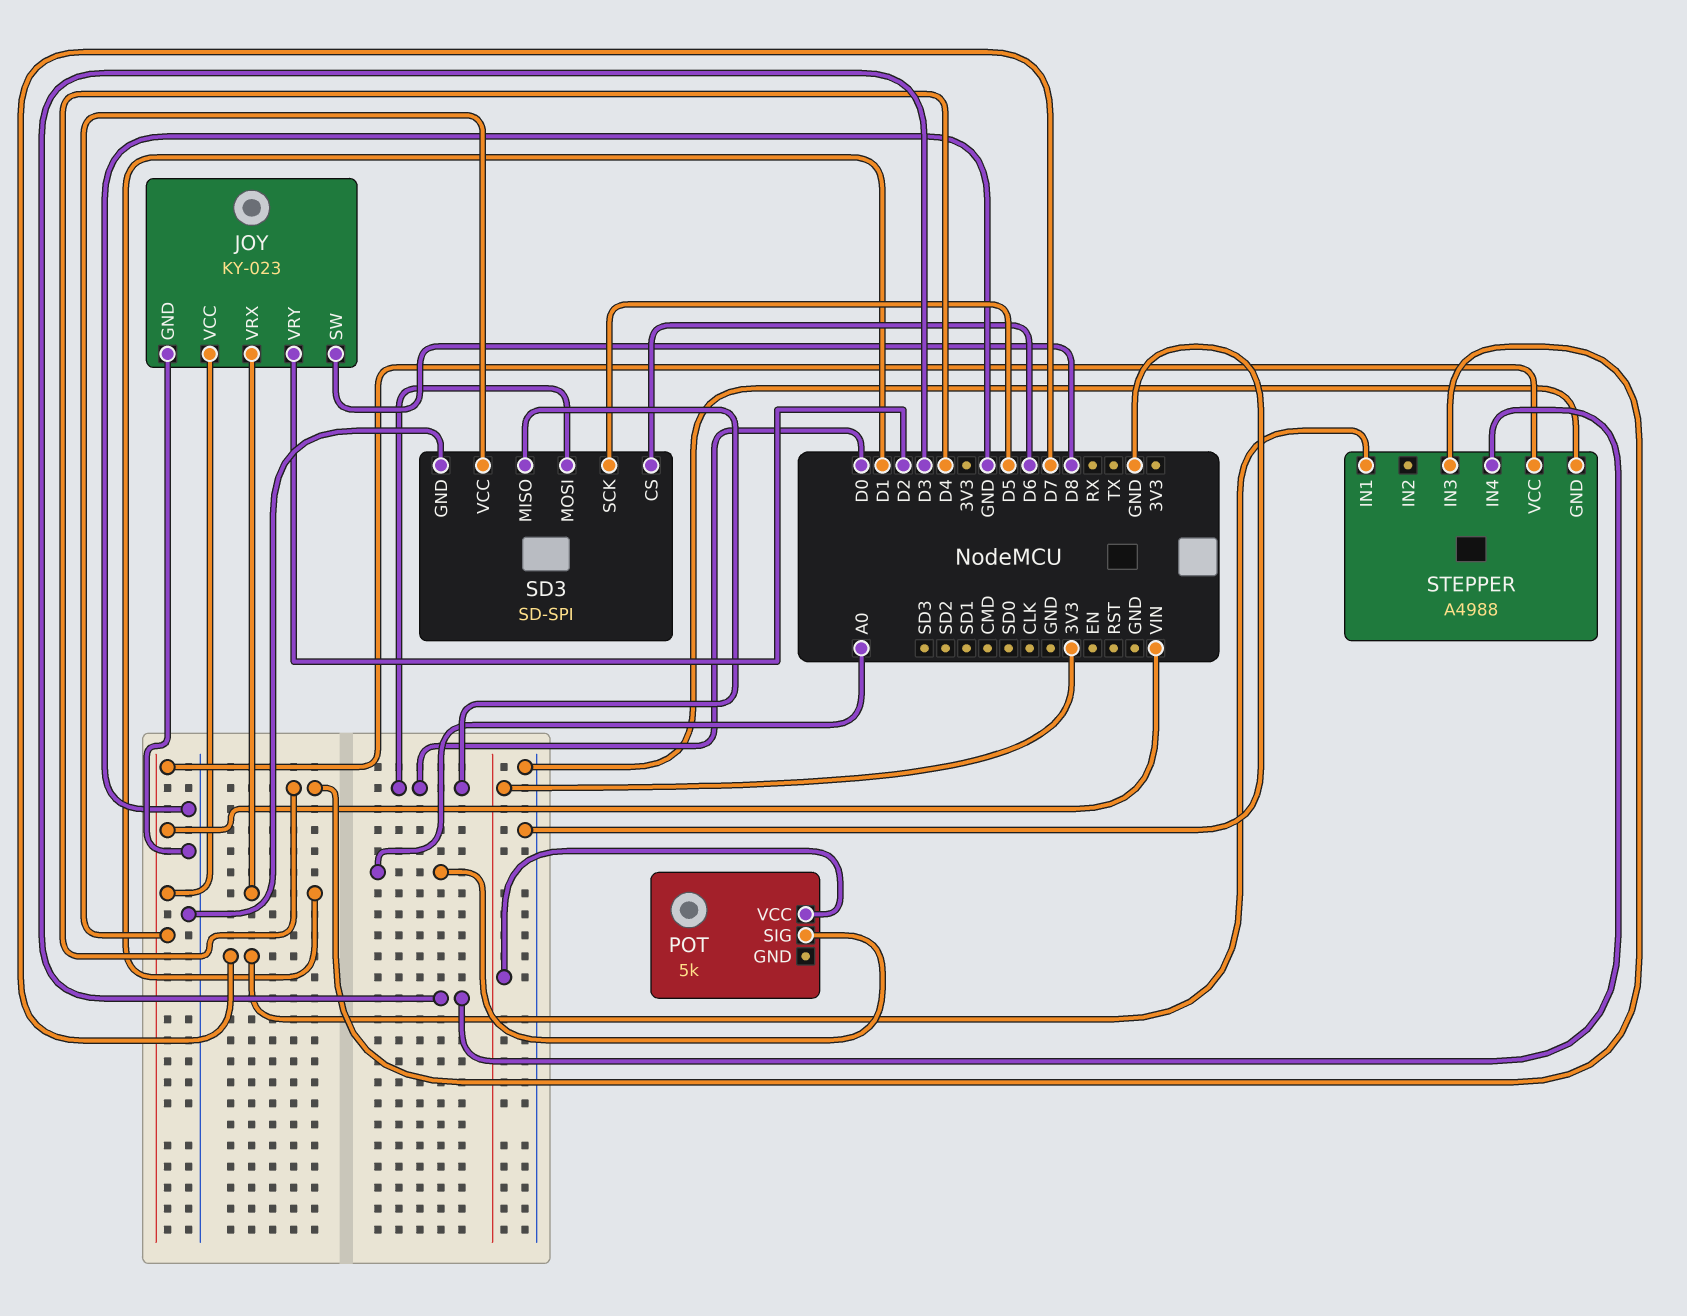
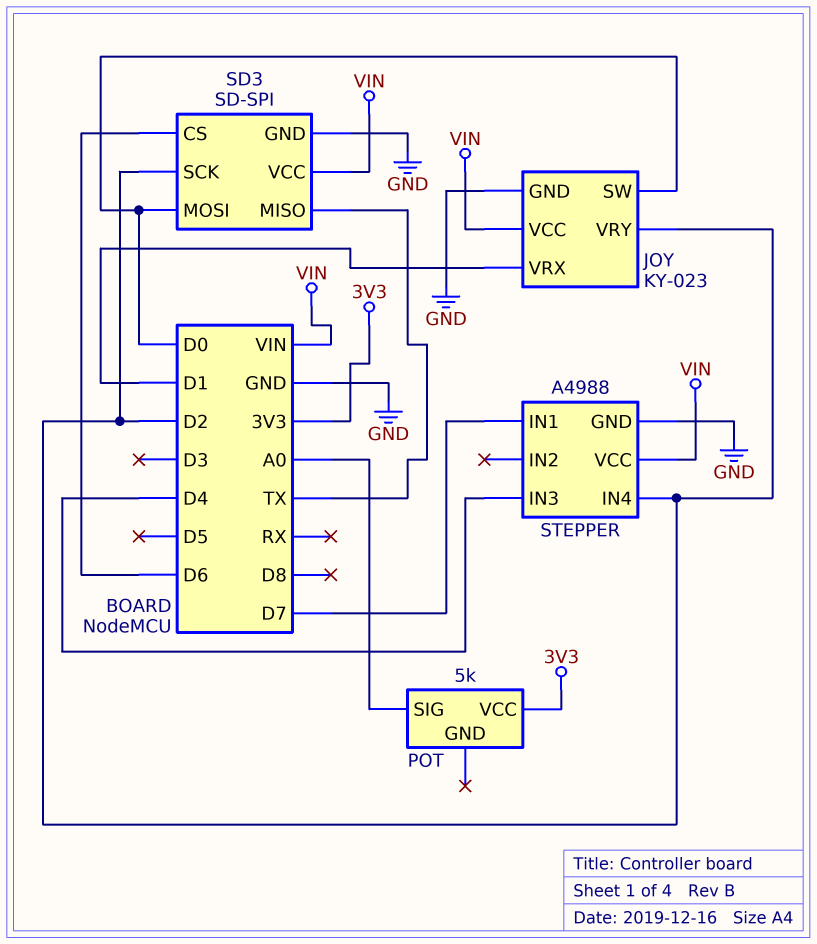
JOY pin SW: D8 -> D0
SD3 pin MISO: D0 -> TX
SD3 pin SCK: D5 -> D2
STEPPER pin IN4: D3 -> D2

